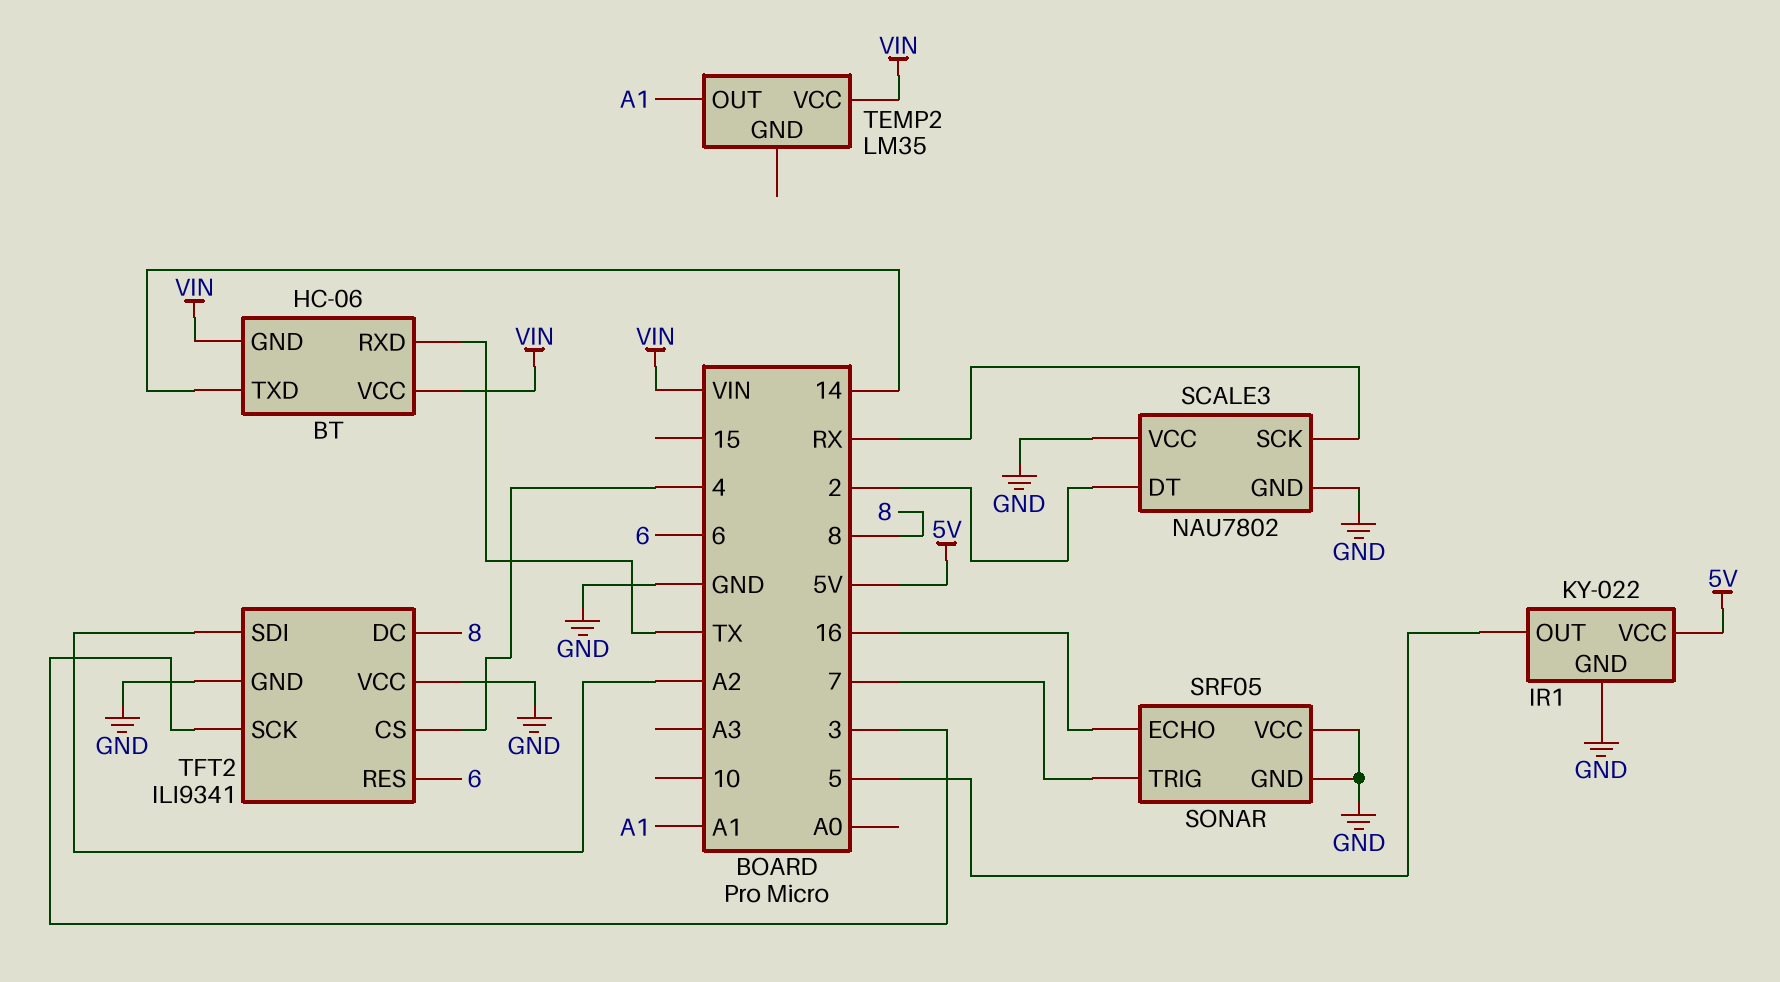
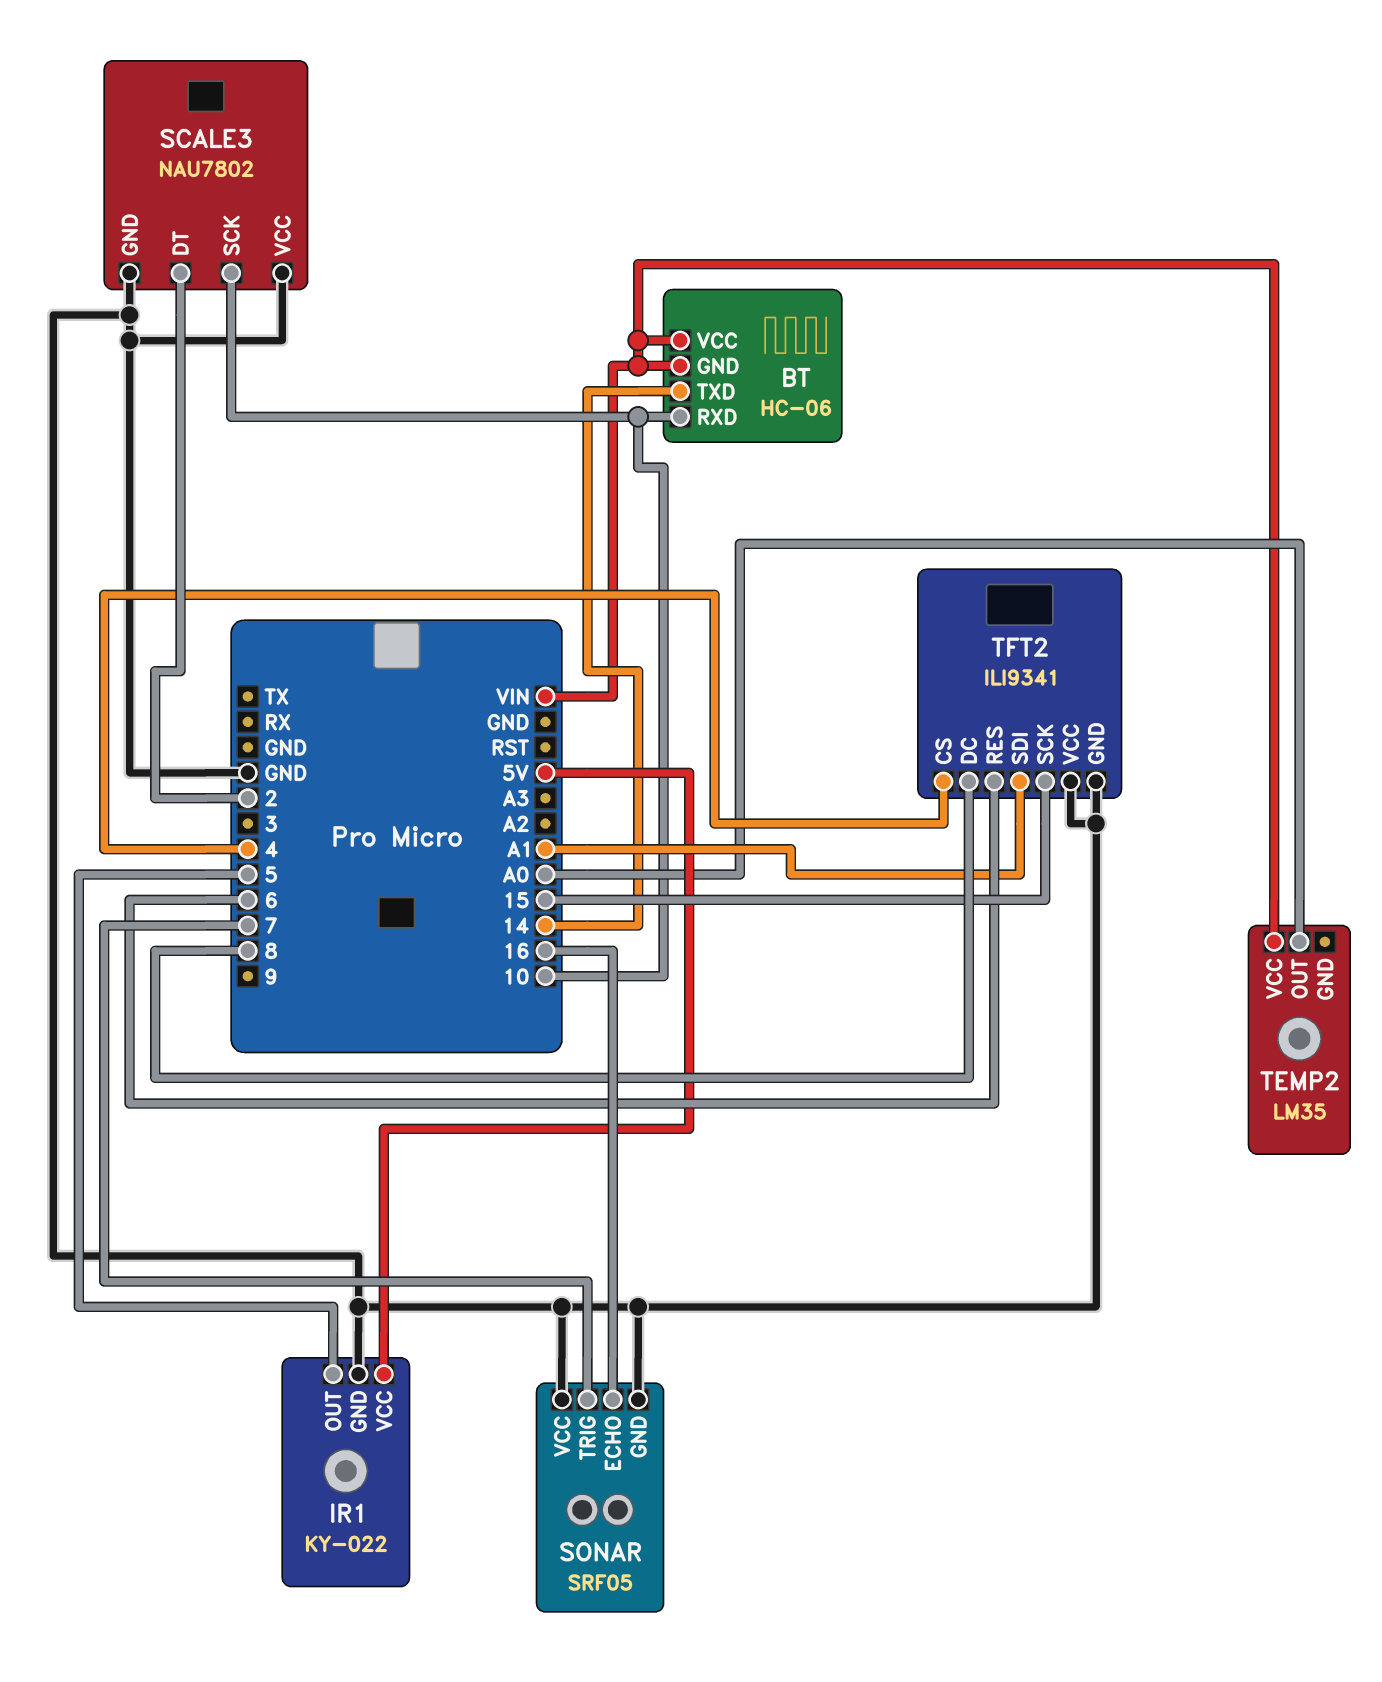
BT pin RXD: TX -> 10
SCALE3 pin SCK: RX -> 10
TEMP2 pin OUT: A1 -> A0
TFT2 pin SCK: 3 -> 15
TFT2 pin SDI: A2 -> A1

